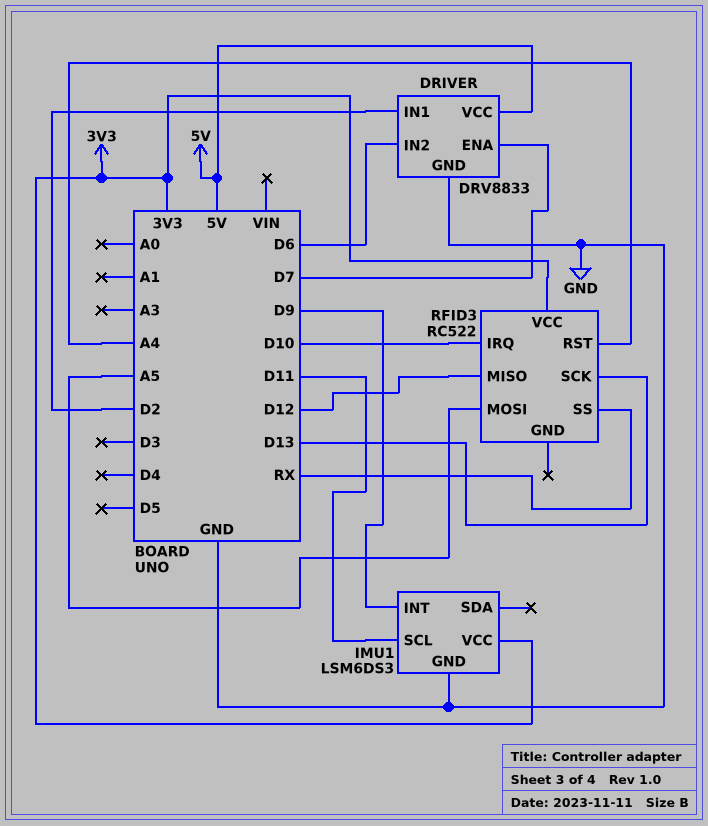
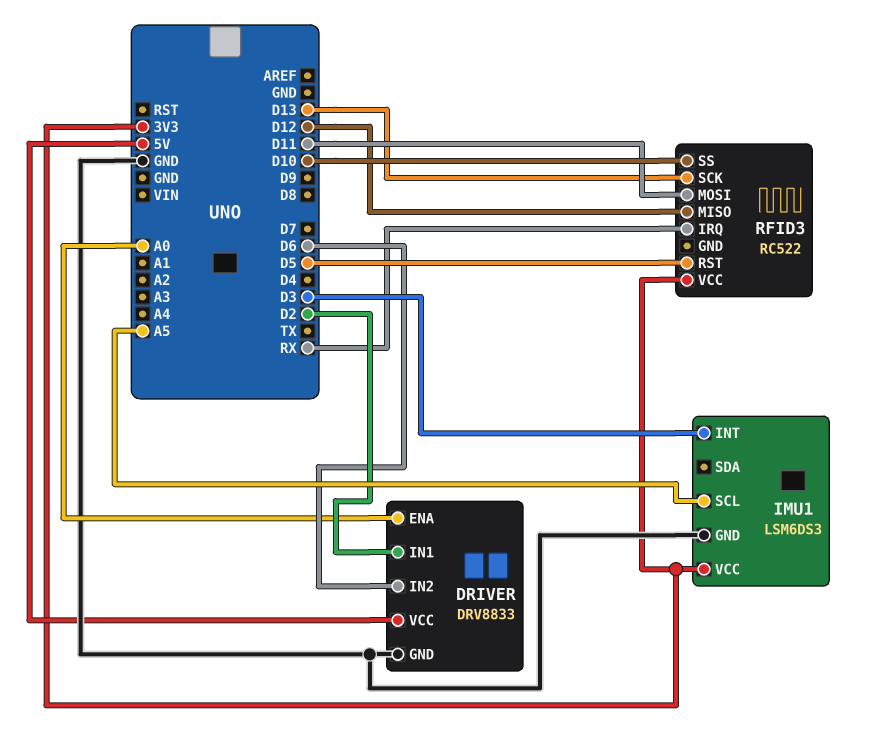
DRIVER pin ENA: D7 -> A0
IMU1 pin INT: D9 -> D3
IMU1 pin SCL: D11 -> A5
RFID3 pin IRQ: D10 -> RX
RFID3 pin MOSI: A5 -> D11
RFID3 pin RST: A4 -> D5
RFID3 pin SS: RX -> D10

